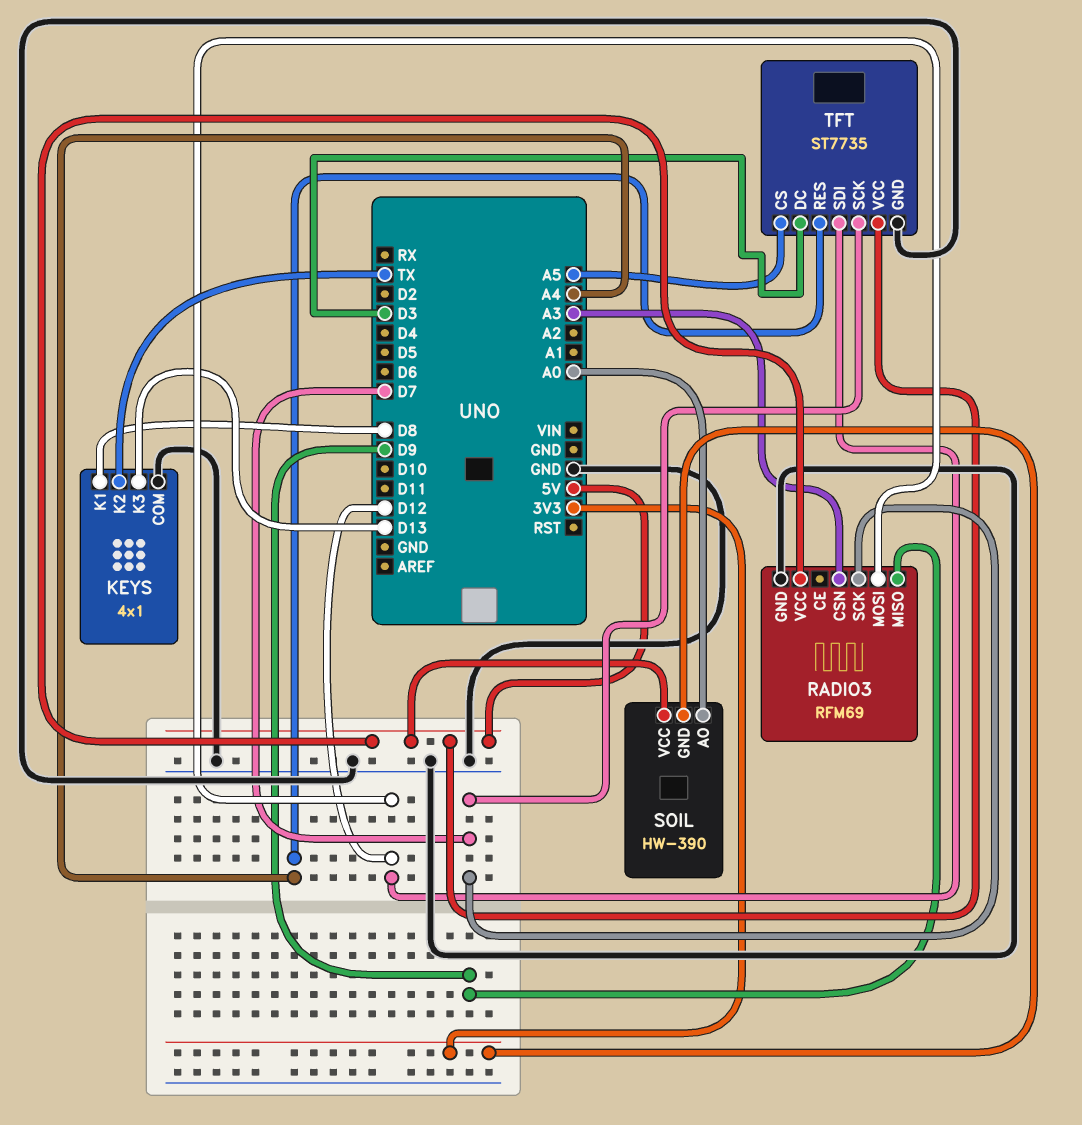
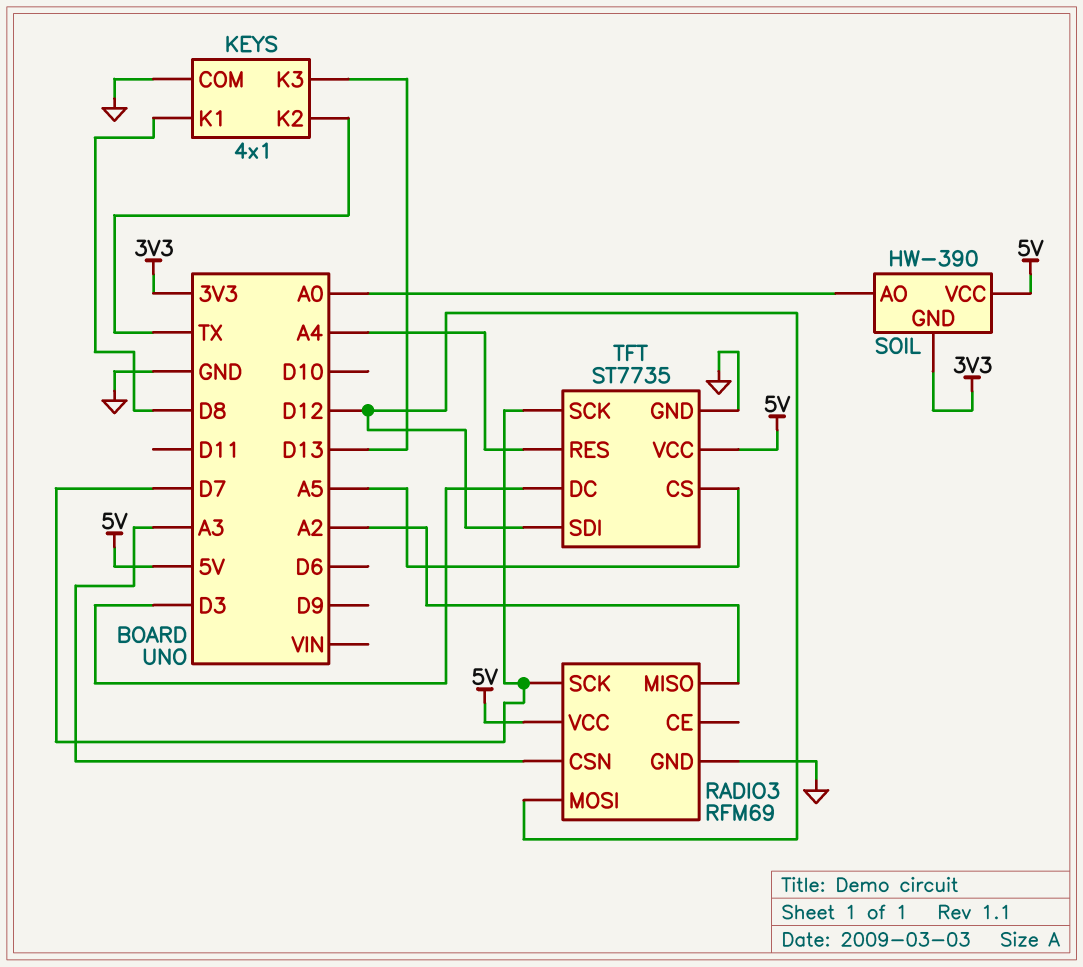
RADIO3 pin MISO: D9 -> A2

